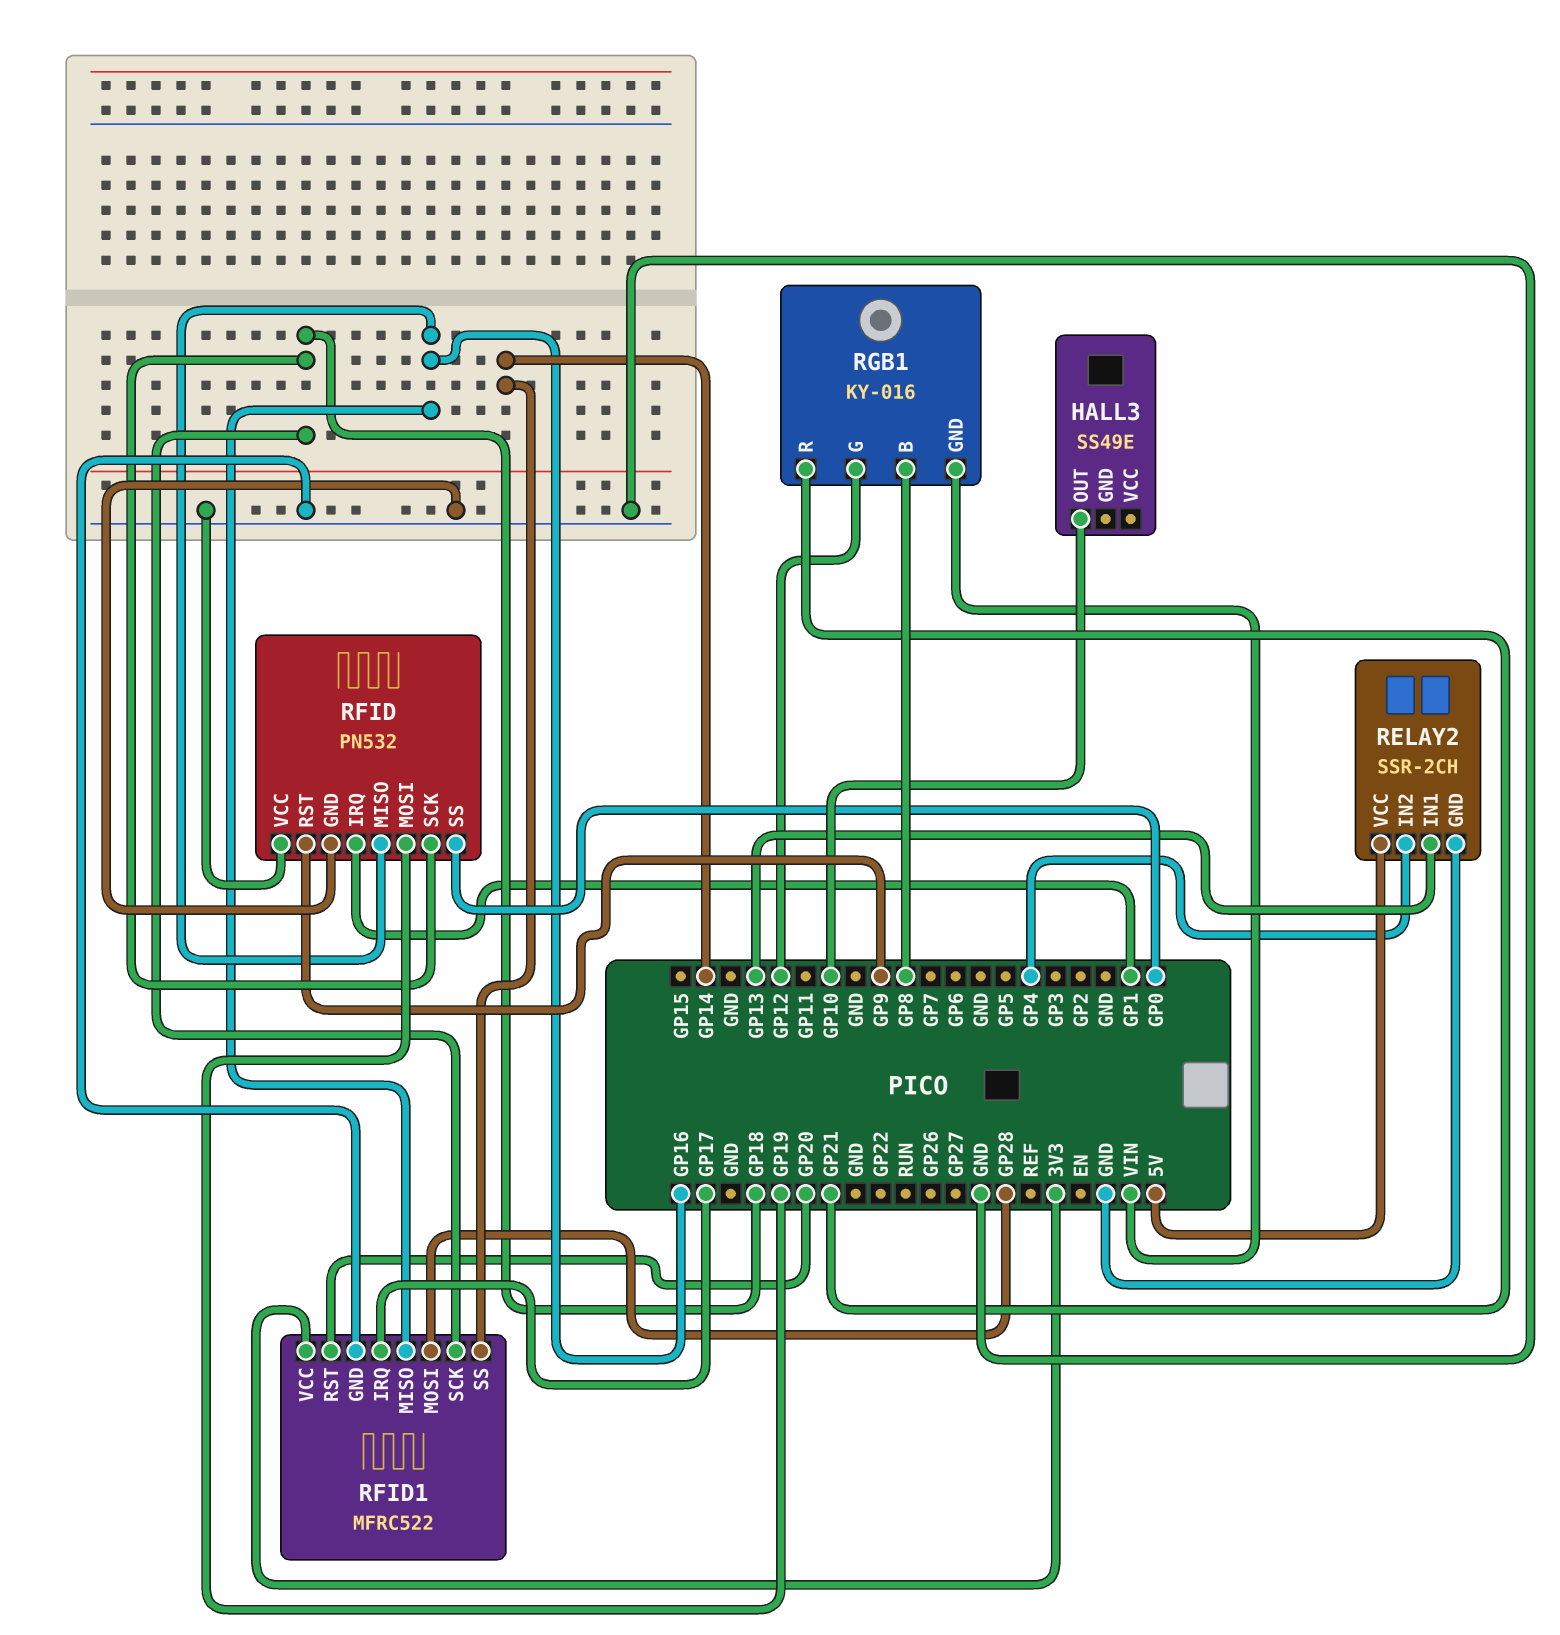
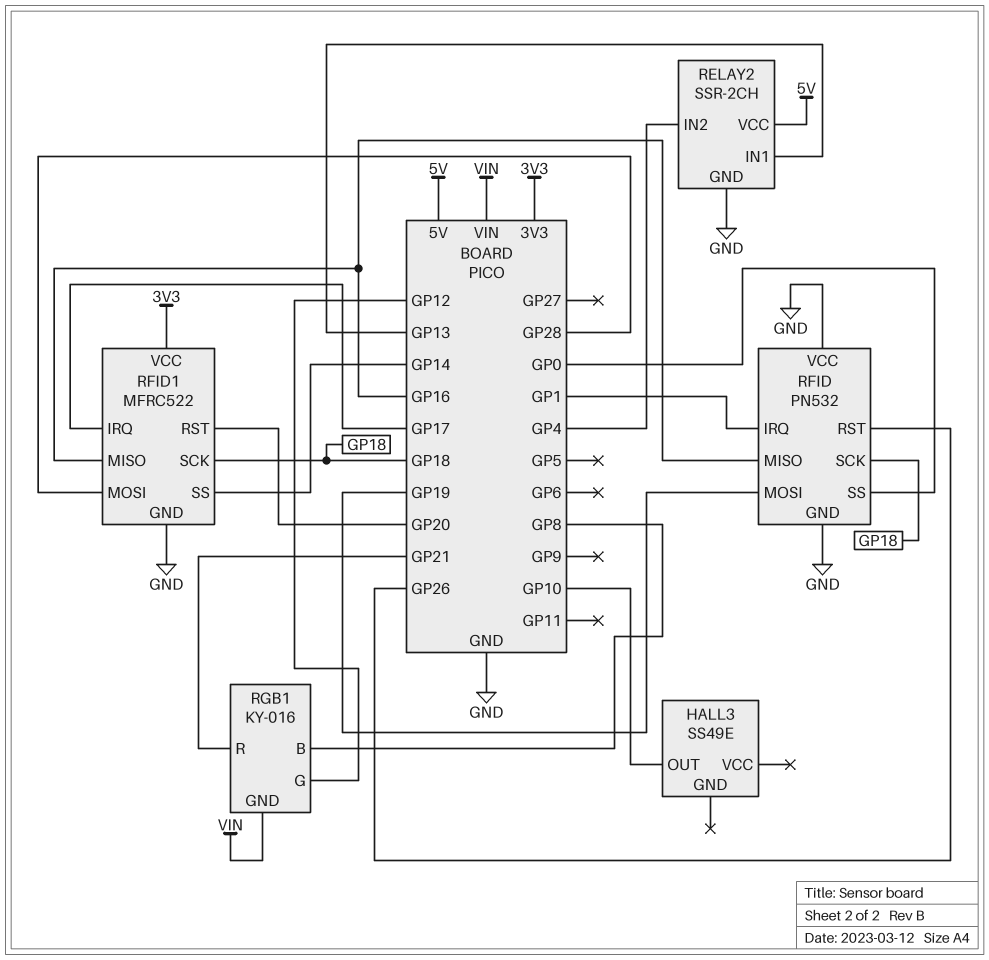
RFID pin RST: GP9 -> GP26

